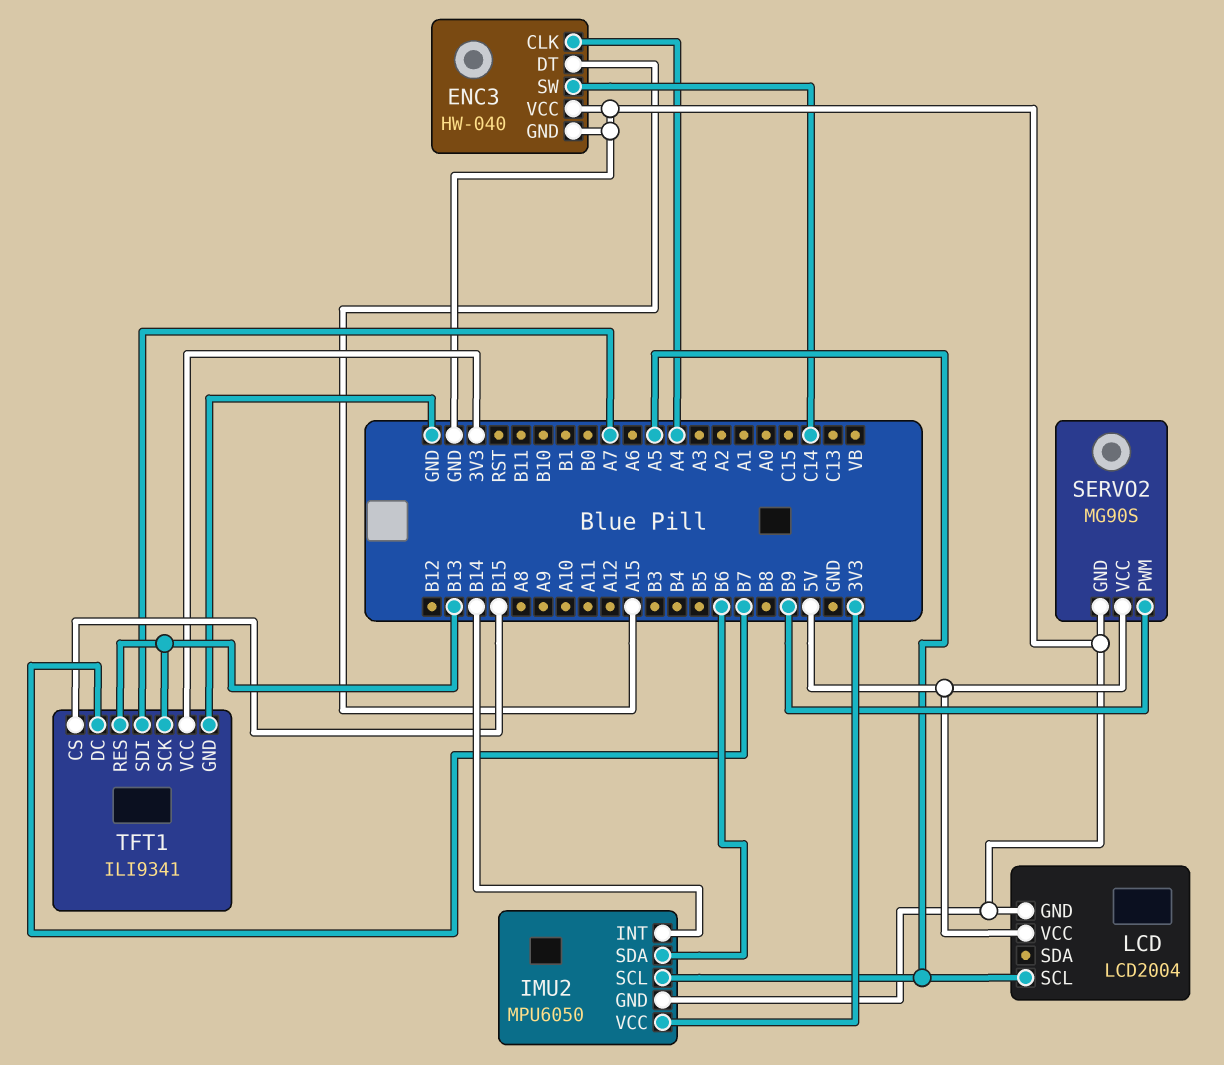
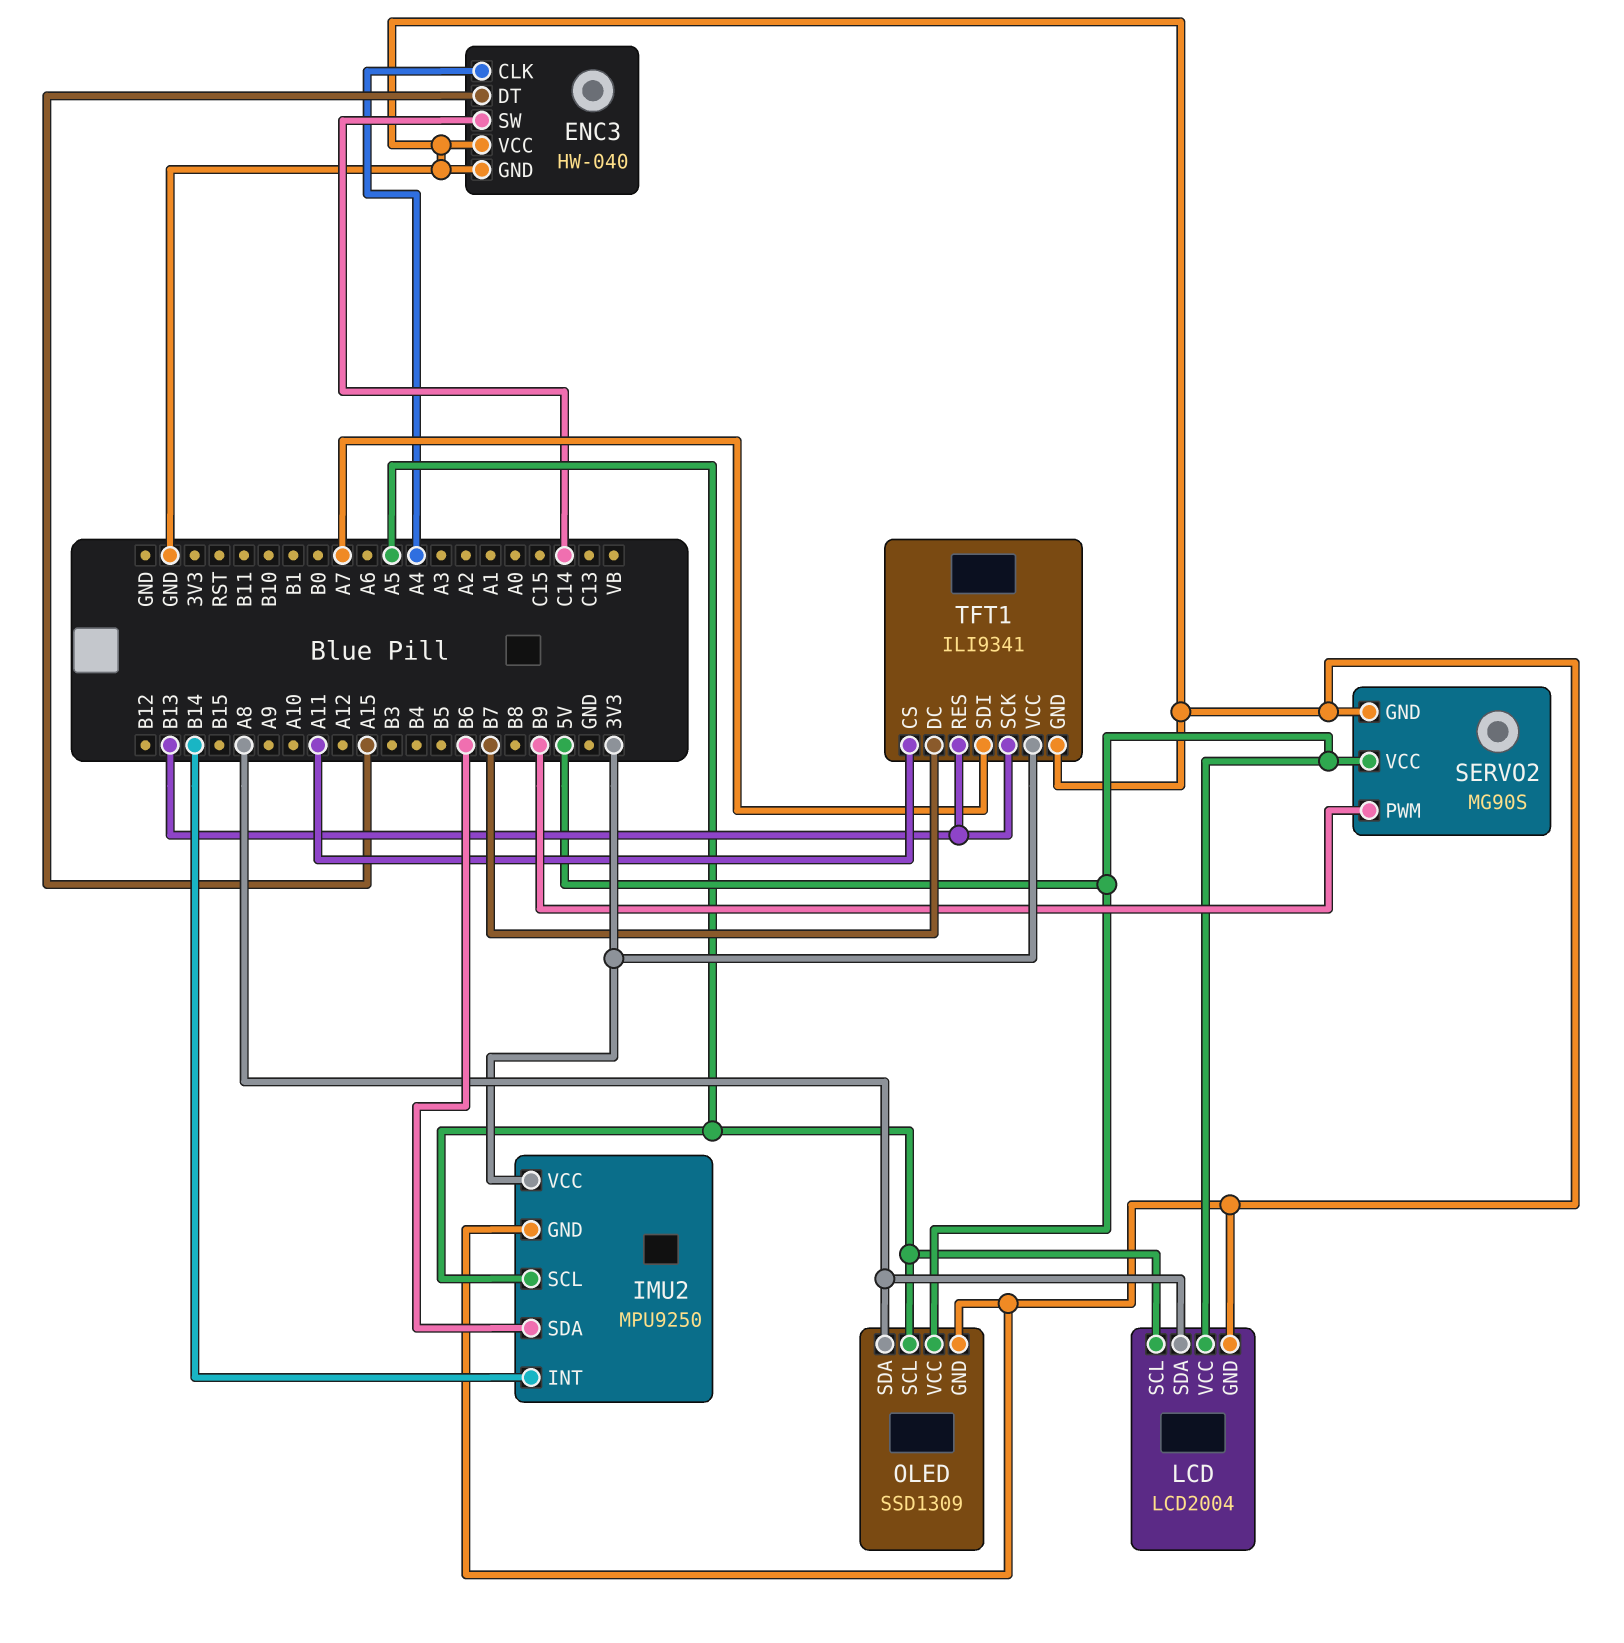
IMU2: MPU6050 -> MPU9250
LCD pin SDA: none -> A8
OLED: none -> SSD1309
OLED pin GND: none -> GND
OLED pin SCL: none -> A5
OLED pin SDA: none -> A8
OLED pin VCC: none -> 5V
TFT1 pin CS: B15 -> A11

